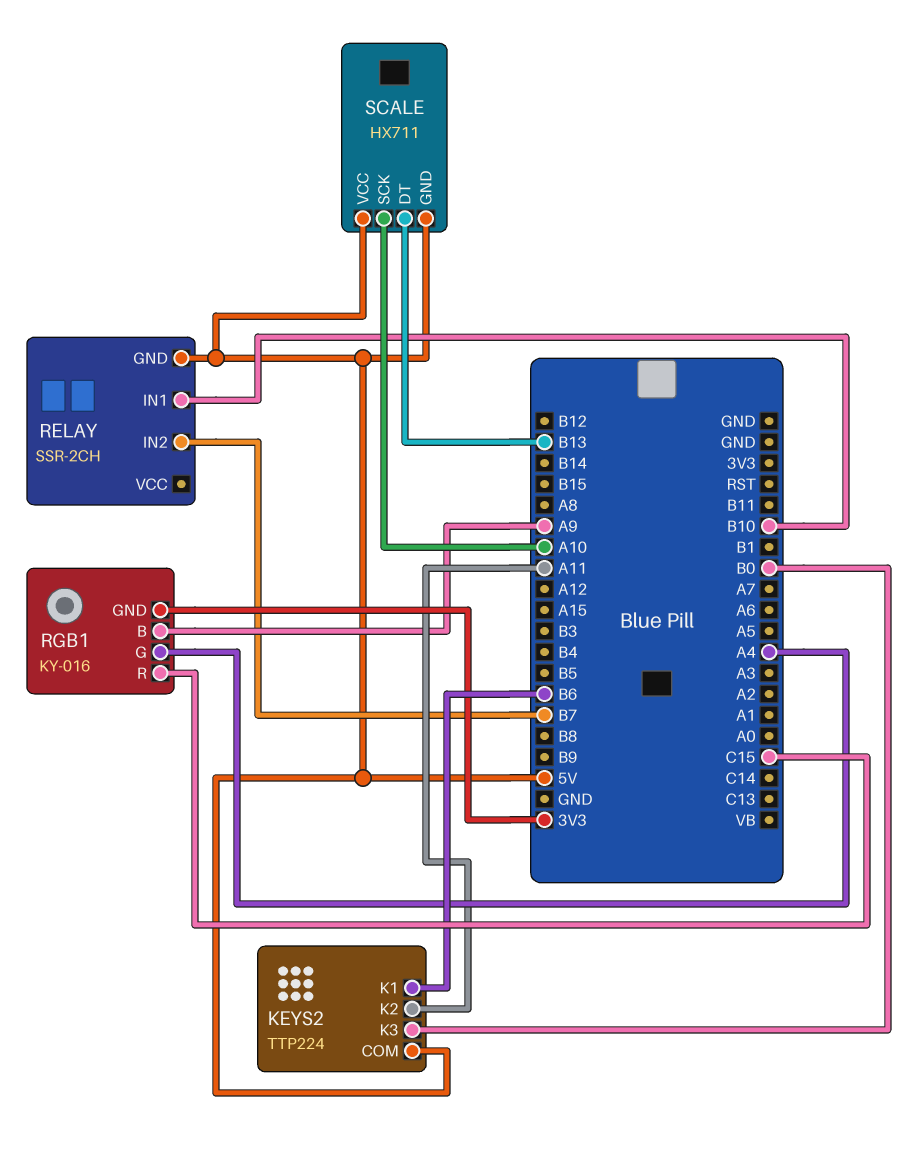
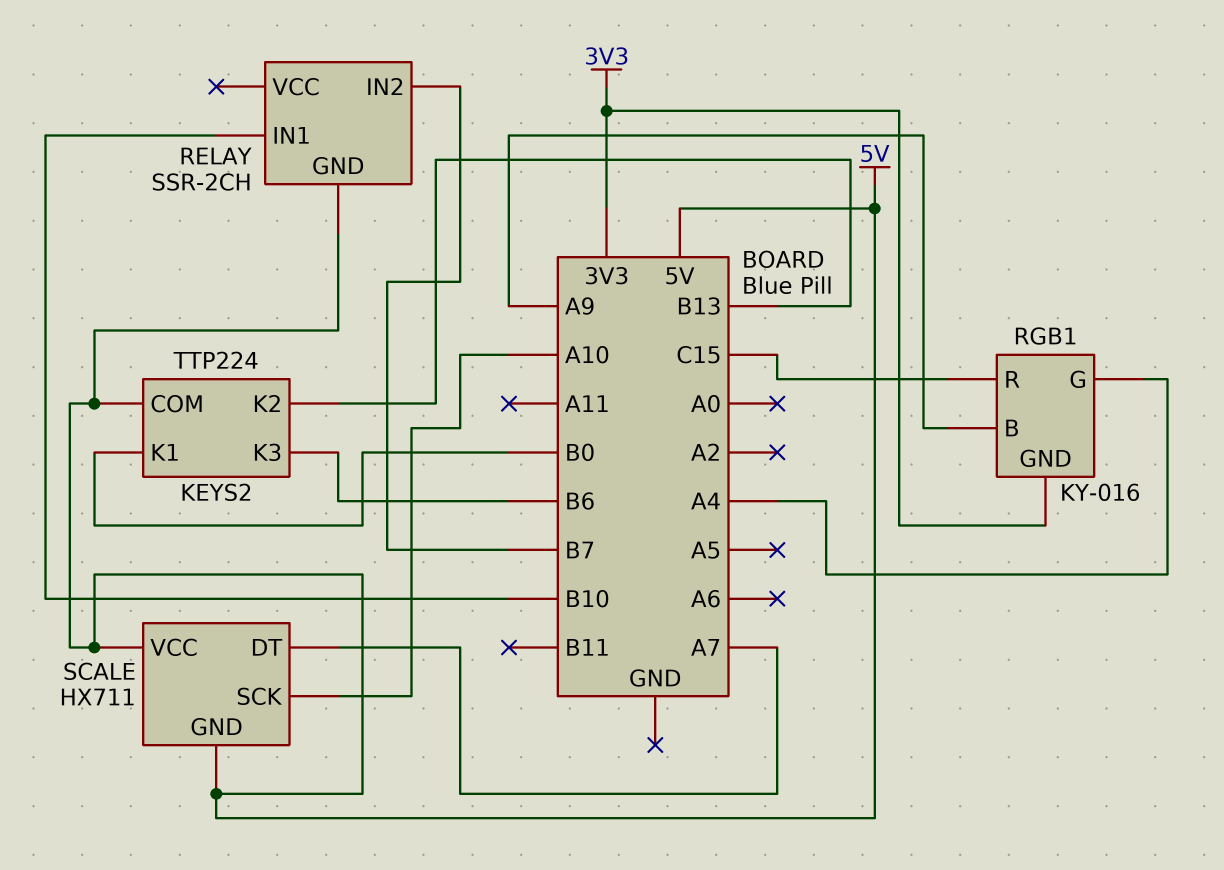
KEYS2 pin K1: B6 -> B0
KEYS2 pin K2: A11 -> B13
KEYS2 pin K3: B0 -> B6
SCALE pin DT: B13 -> A7

